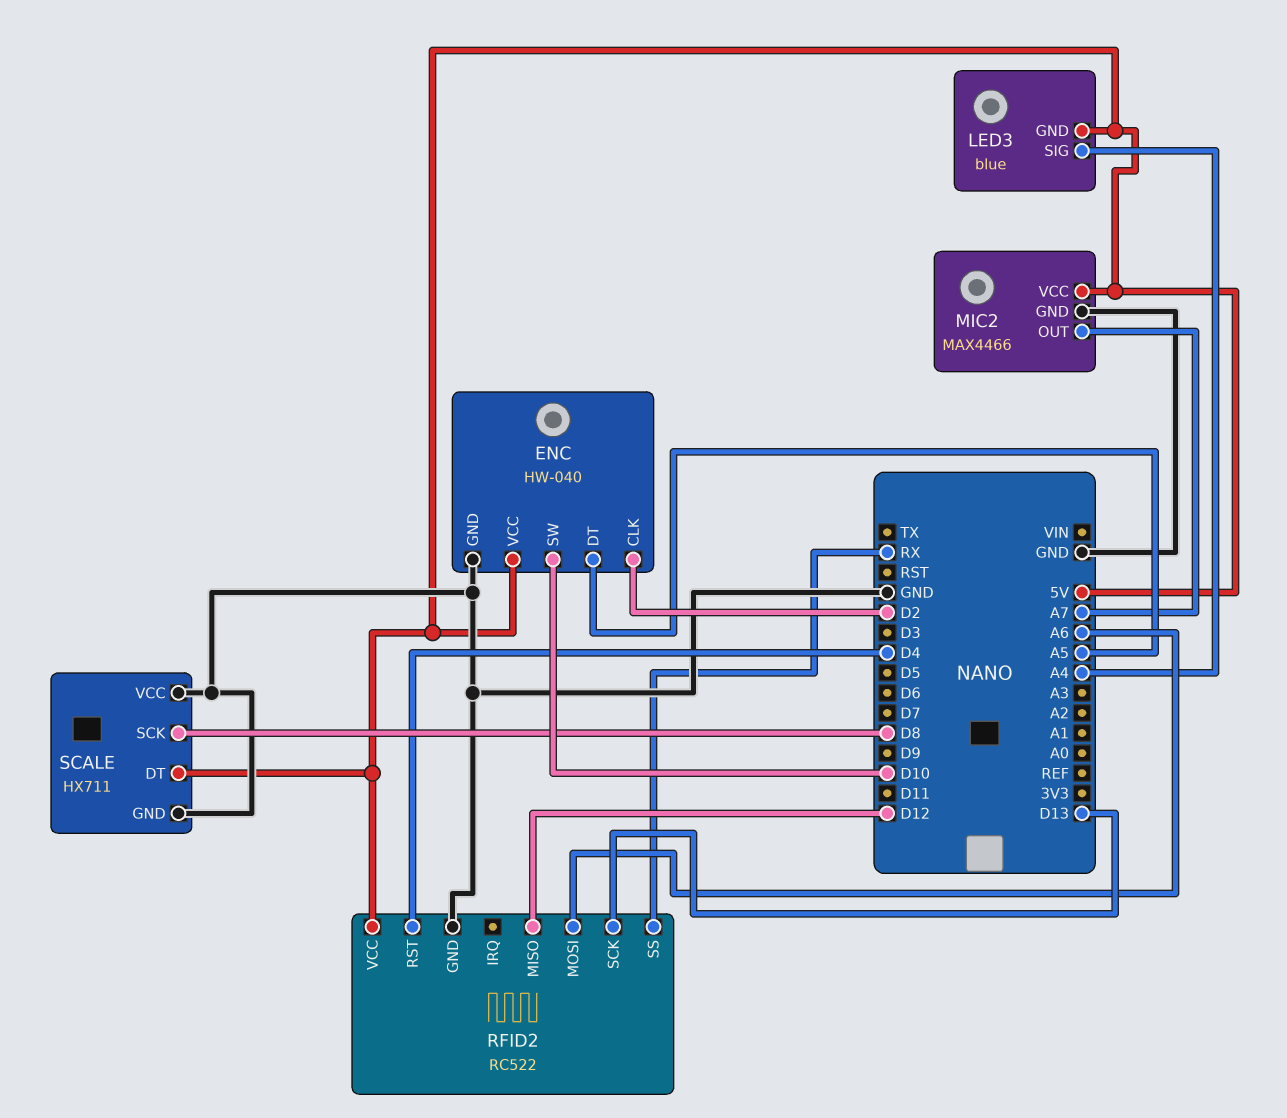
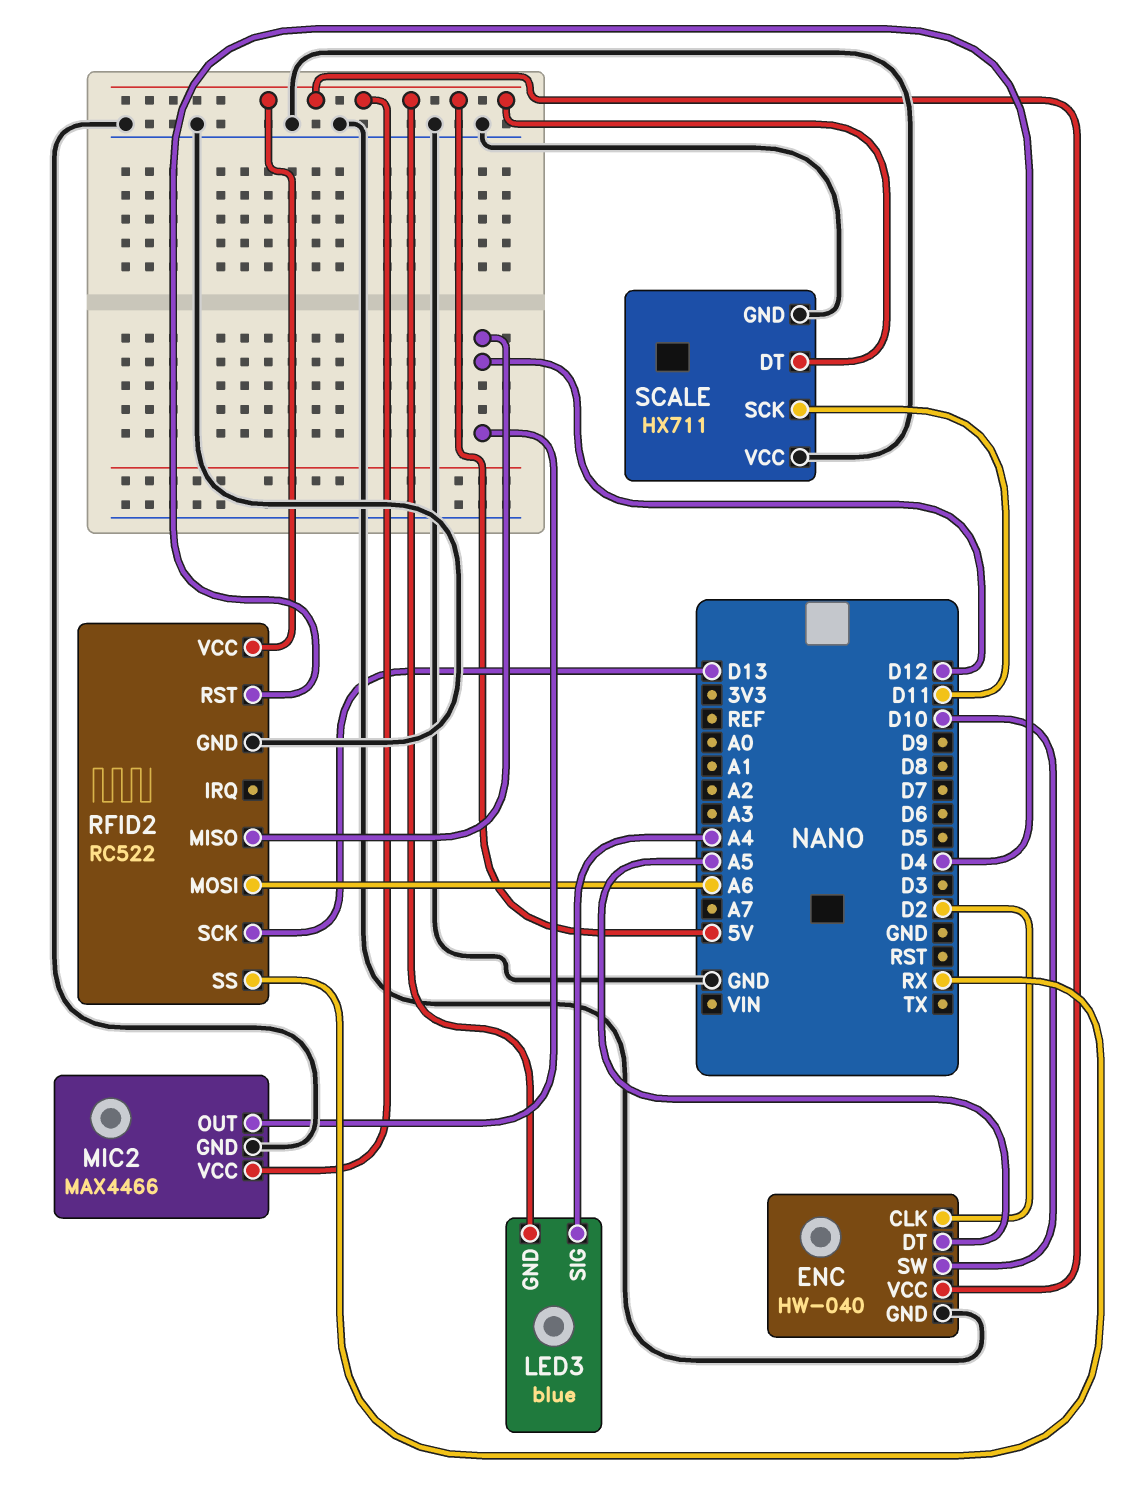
MIC2 pin OUT: A7 -> D12
SCALE pin SCK: D8 -> D11

